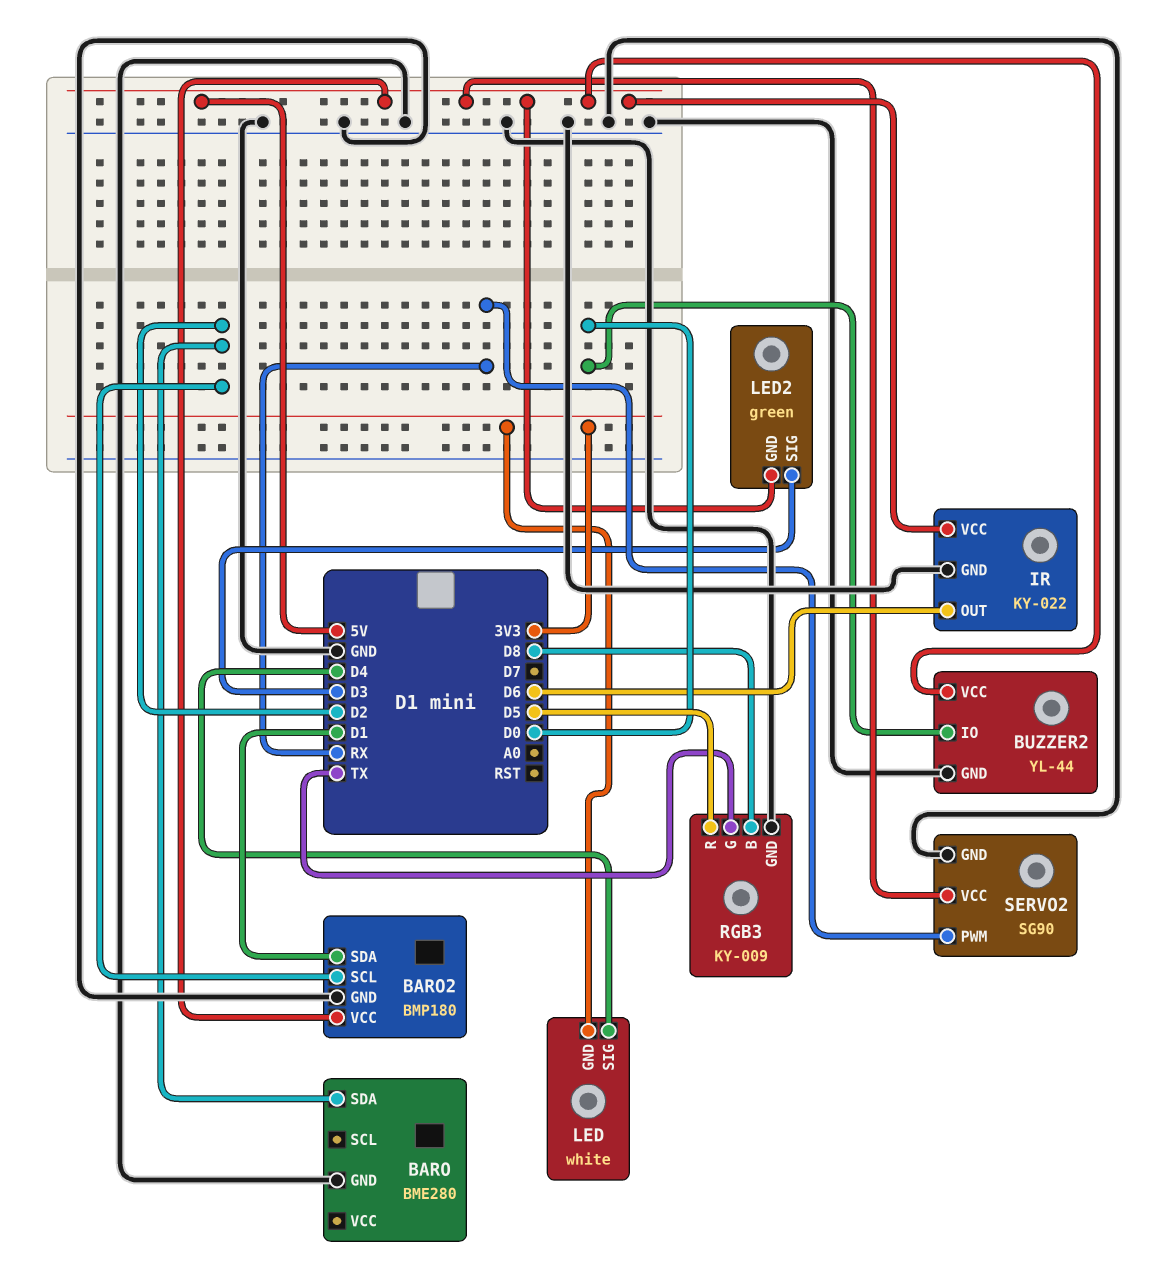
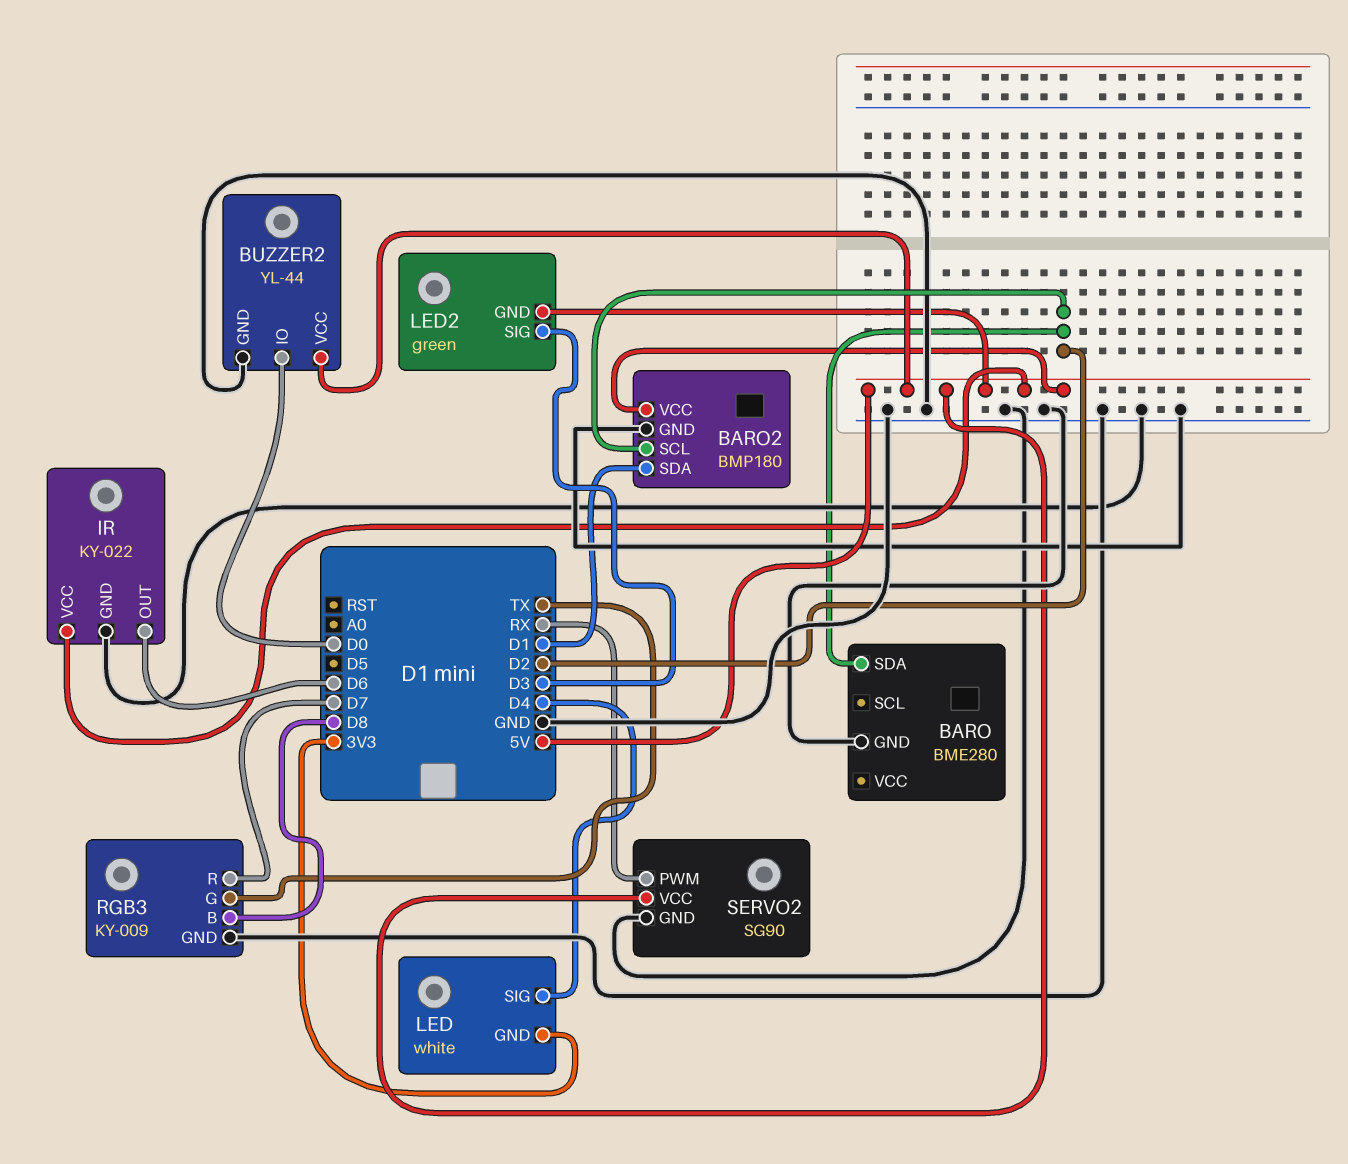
RGB3 pin R: D5 -> D7

